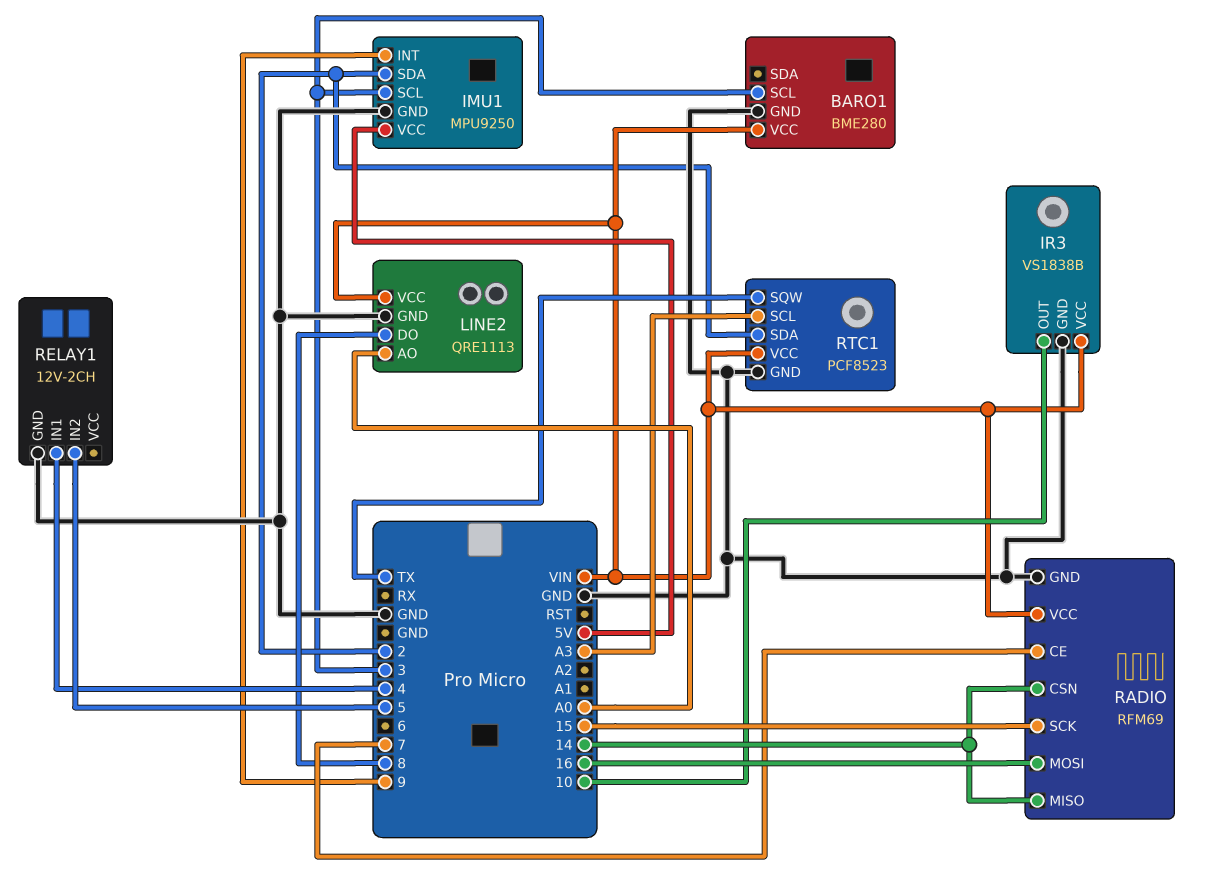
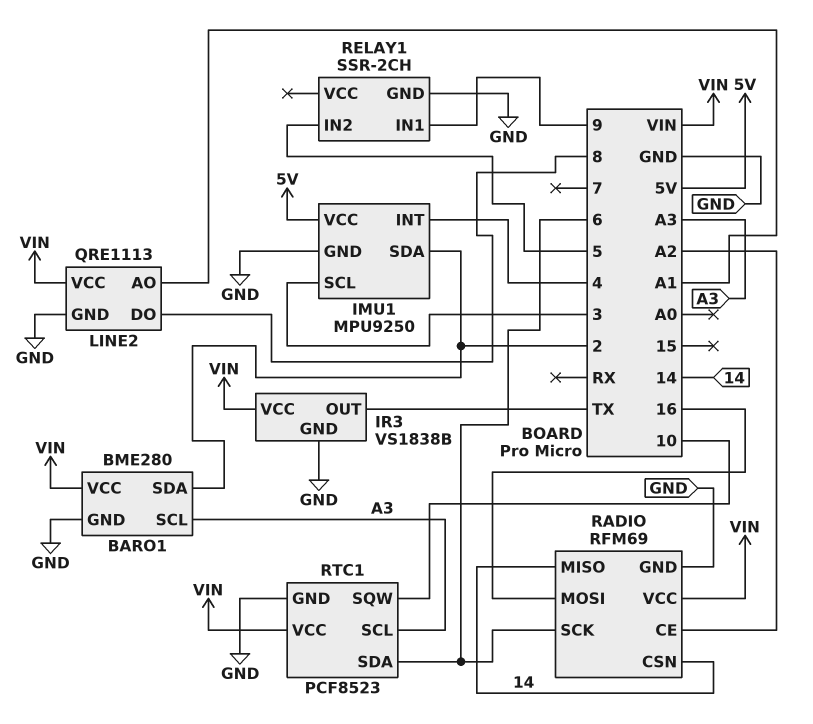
BARO1 pin SCL: 3 -> A3
BARO1 pin SDA: none -> 2
IMU1 pin INT: 9 -> 4
IR3 pin OUT: 10 -> TX
LINE2 pin AO: A0 -> A1
RADIO pin CE: 7 -> A2
RADIO pin SCK: 15 -> 6
RELAY1: 12V-2CH -> SSR-2CH
RELAY1 pin IN1: 4 -> 9
RTC1 pin SDA: 2 -> 6
RTC1 pin SQW: TX -> 10

